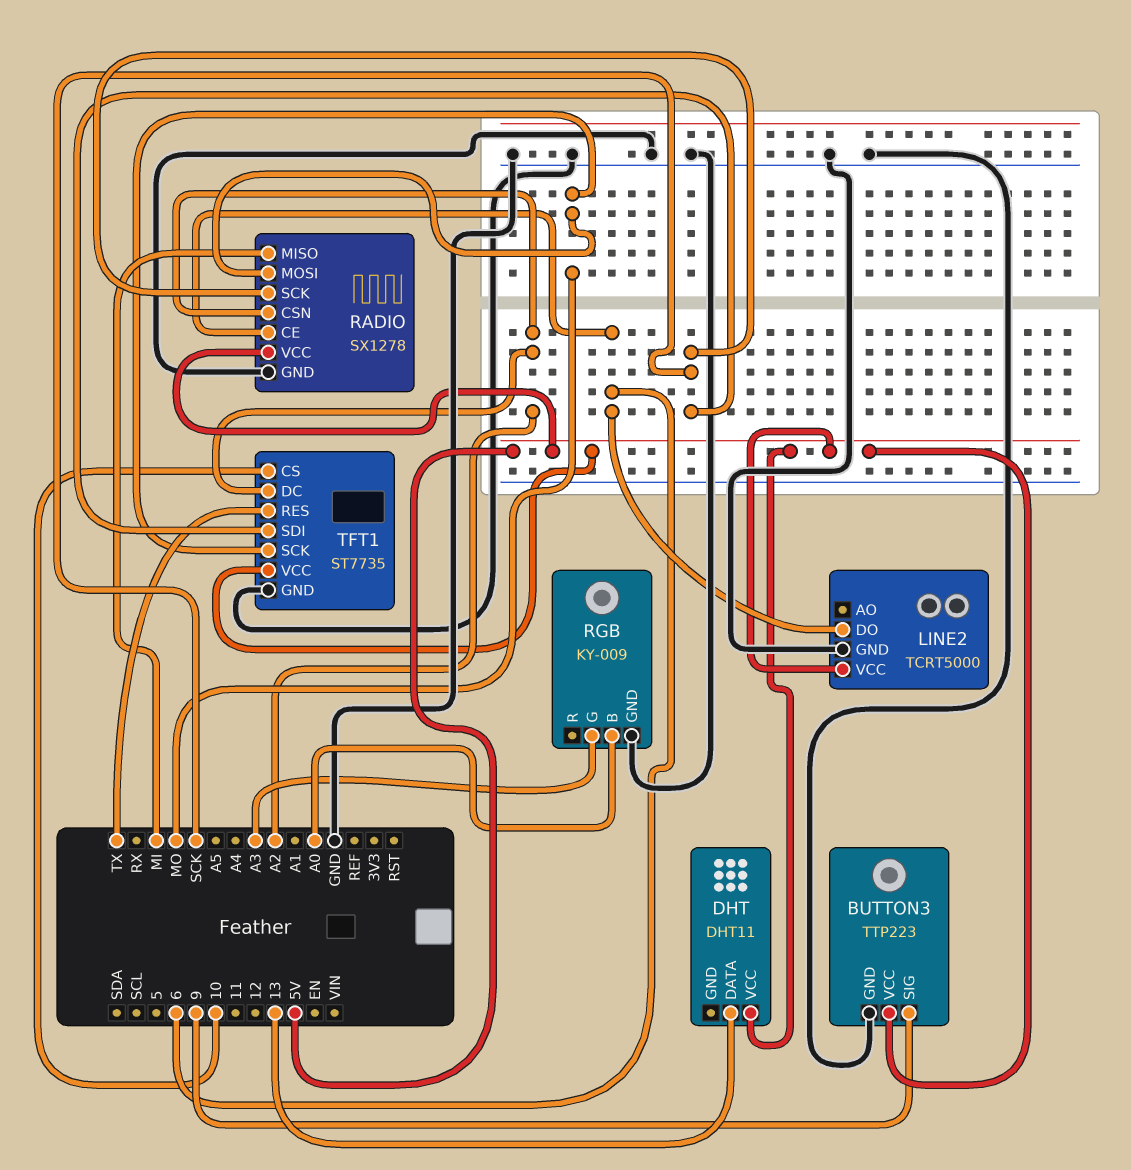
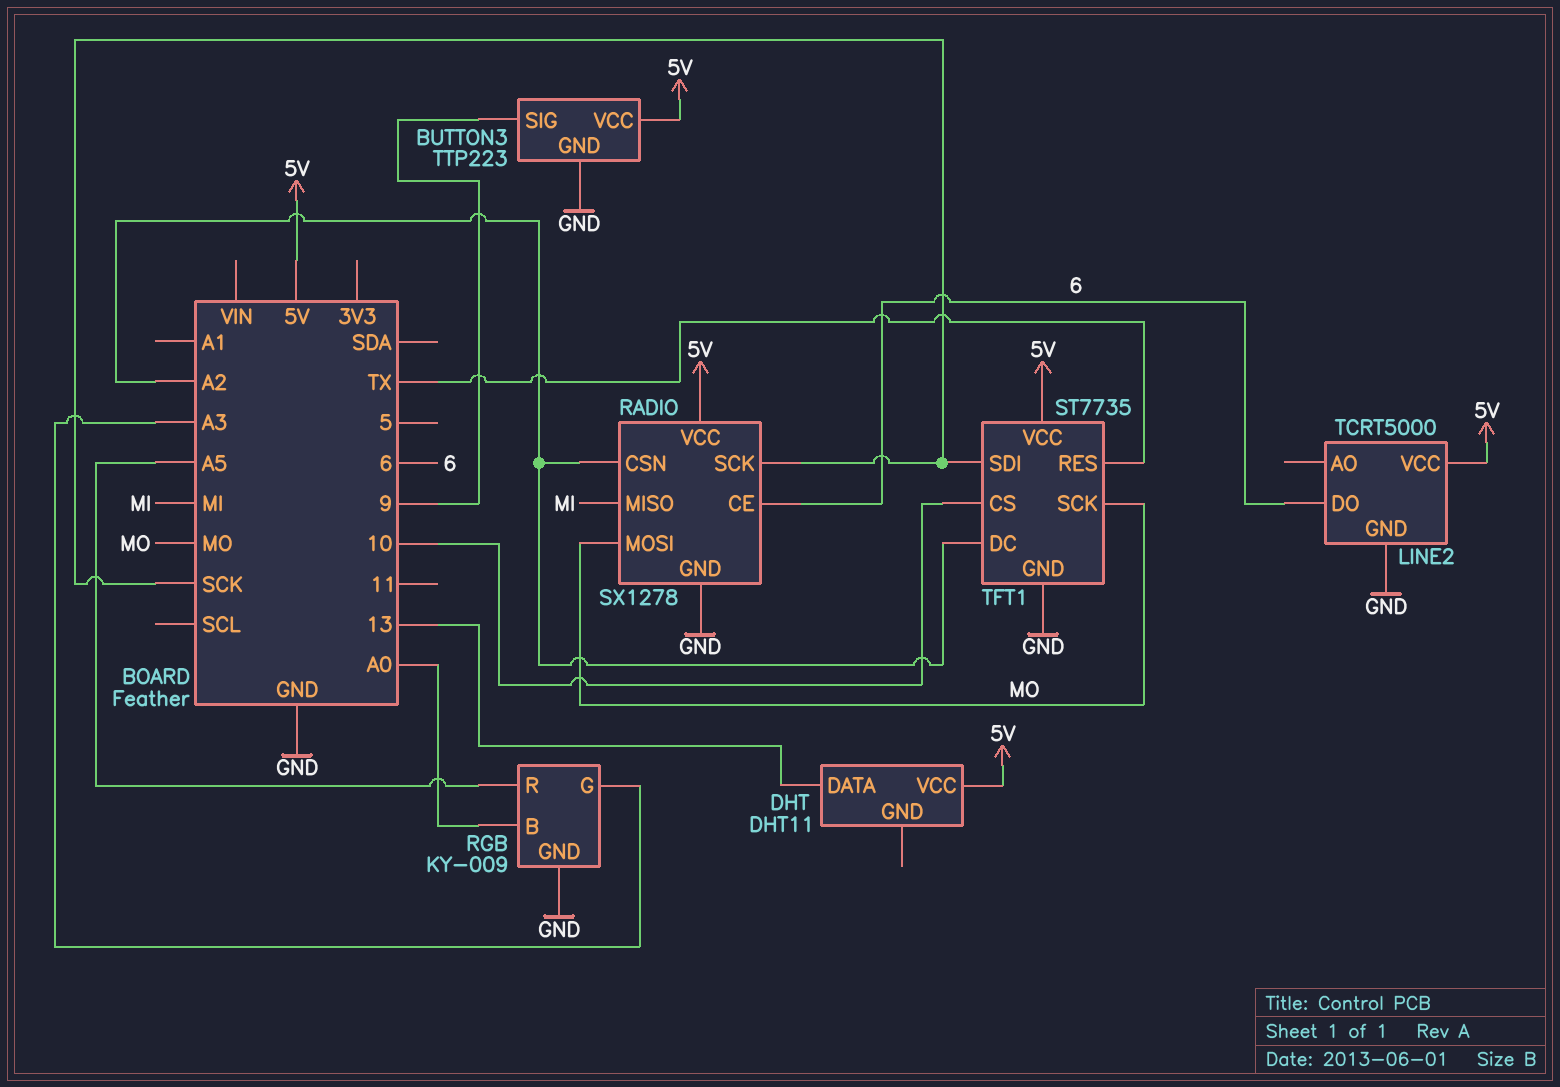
RGB pin R: none -> A5

